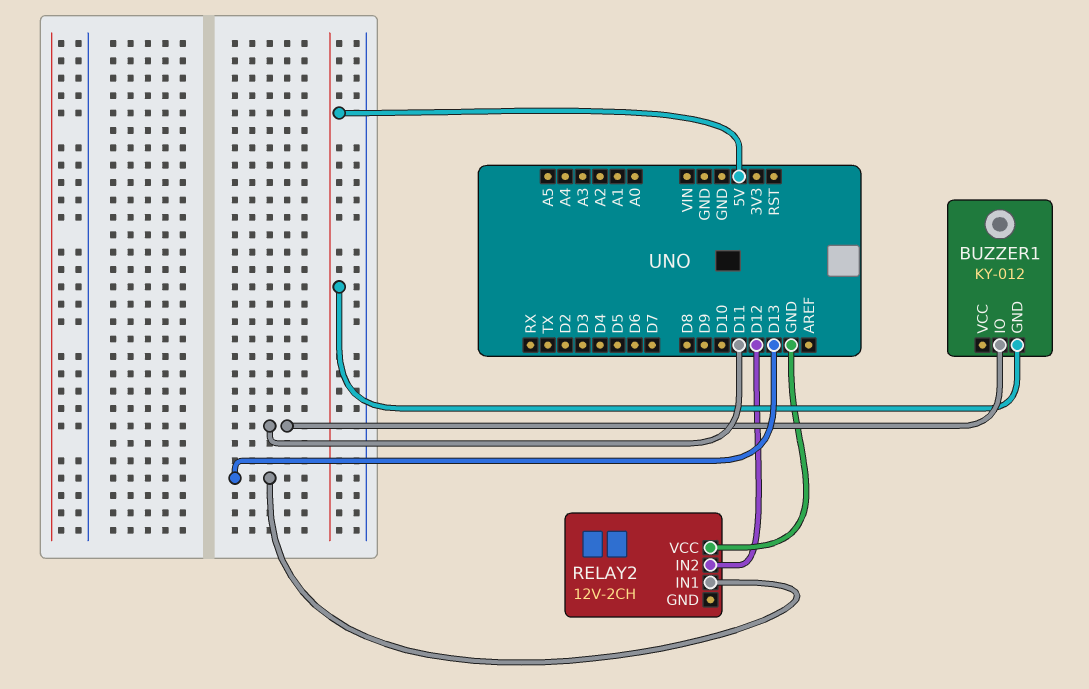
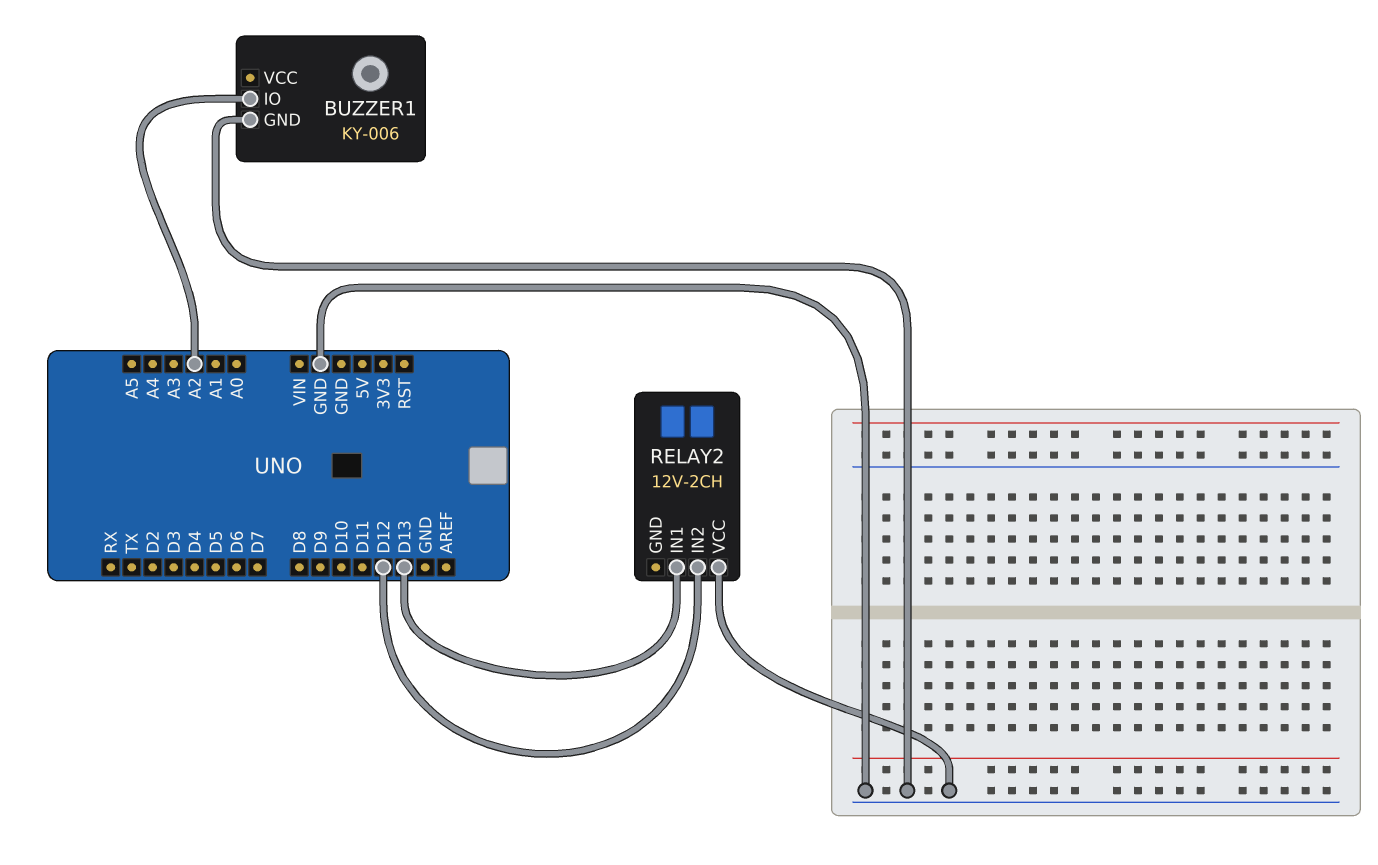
BUZZER1: KY-012 -> KY-006
BUZZER1 pin GND: 5V -> GND
BUZZER1 pin IO: D11 -> A2

